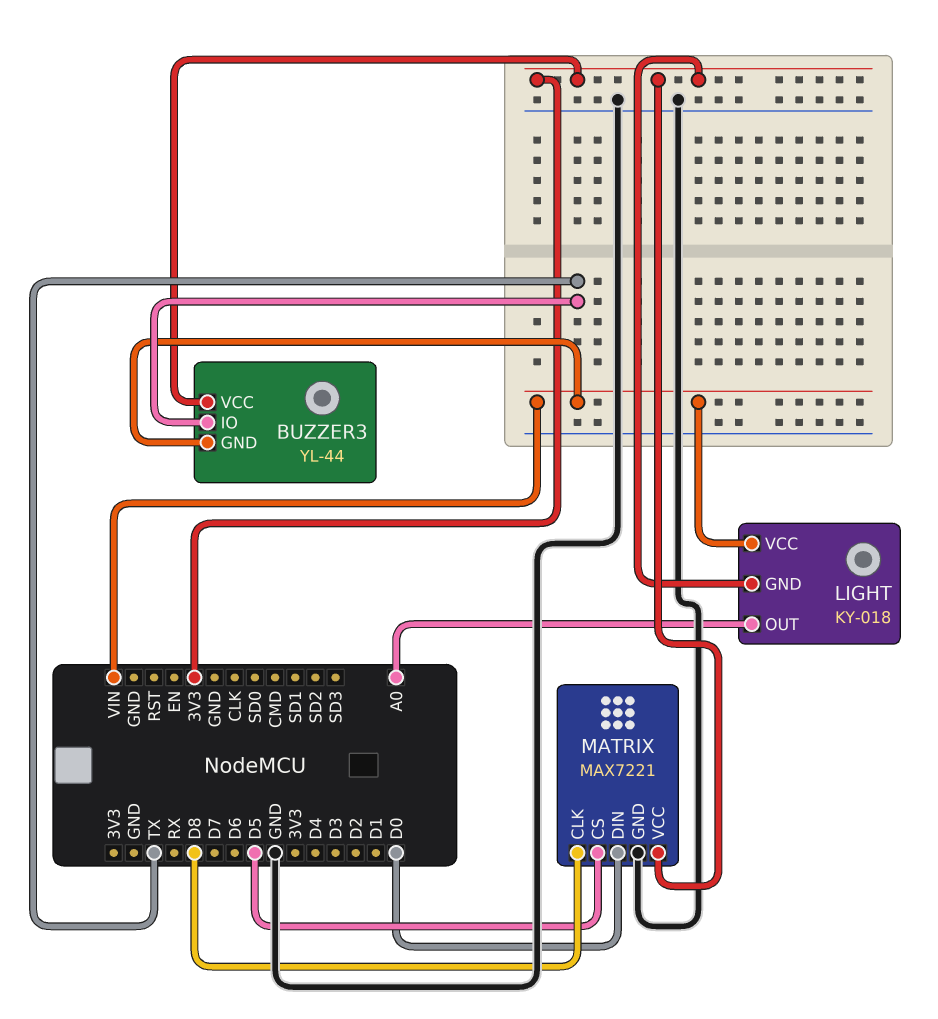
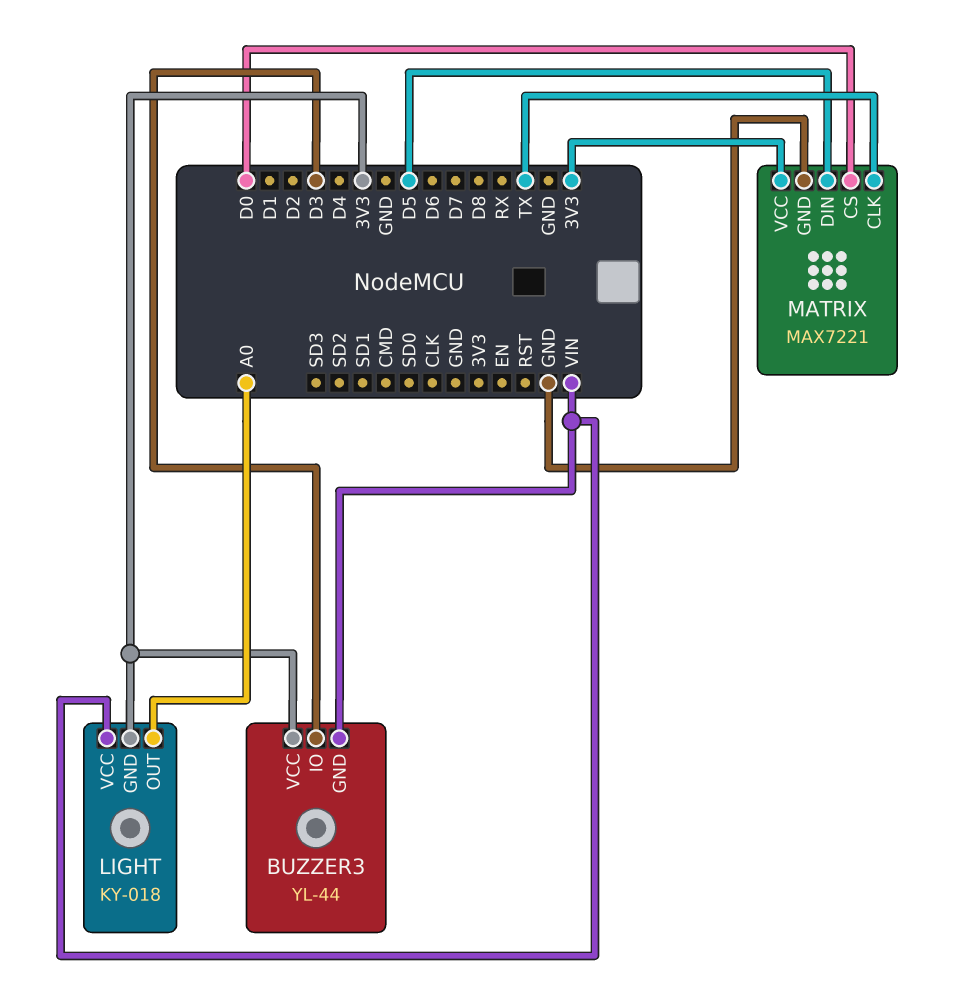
BUZZER3 pin IO: TX -> D3
MATRIX pin CLK: D8 -> TX
MATRIX pin CS: D5 -> D0
MATRIX pin DIN: D0 -> D5

